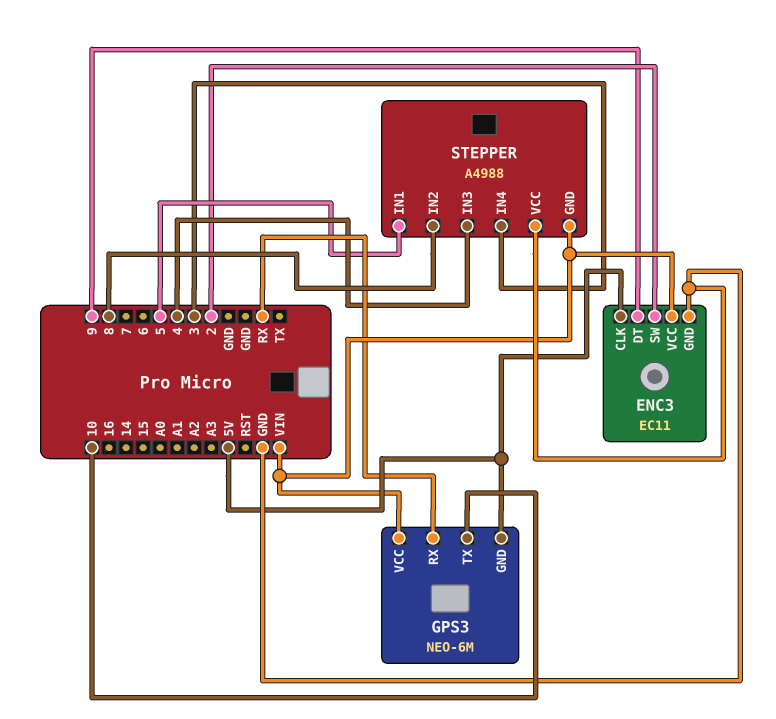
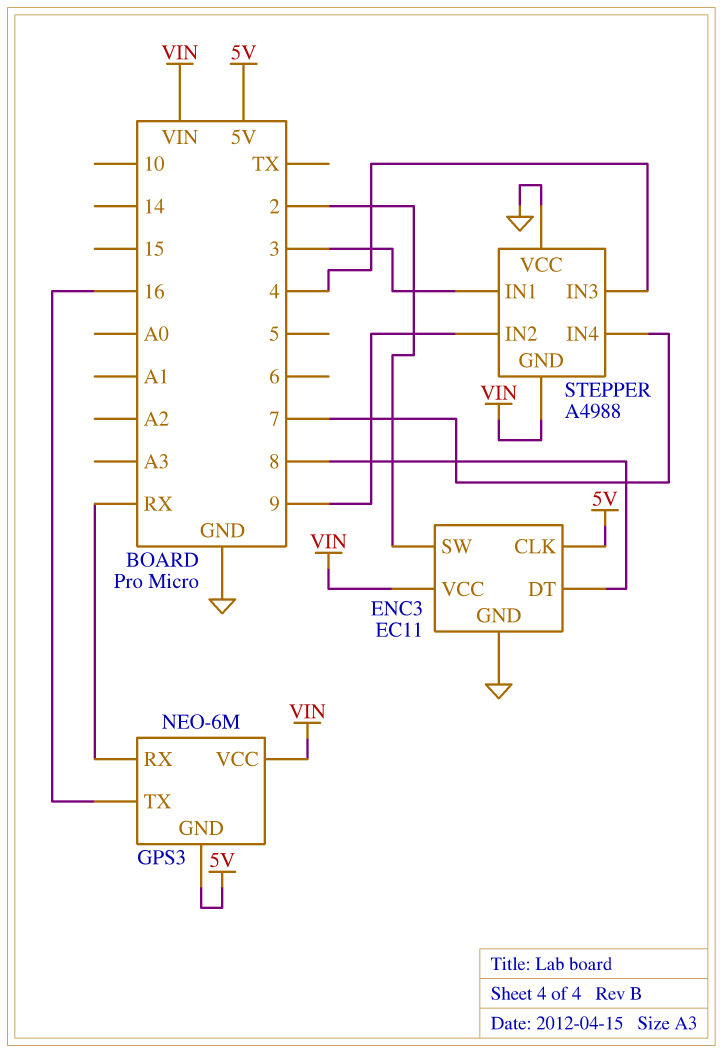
ENC3 pin DT: 9 -> 8
GPS3 pin TX: 10 -> 16
STEPPER pin IN1: 5 -> 3
STEPPER pin IN2: 8 -> 9
STEPPER pin IN4: 3 -> 7

